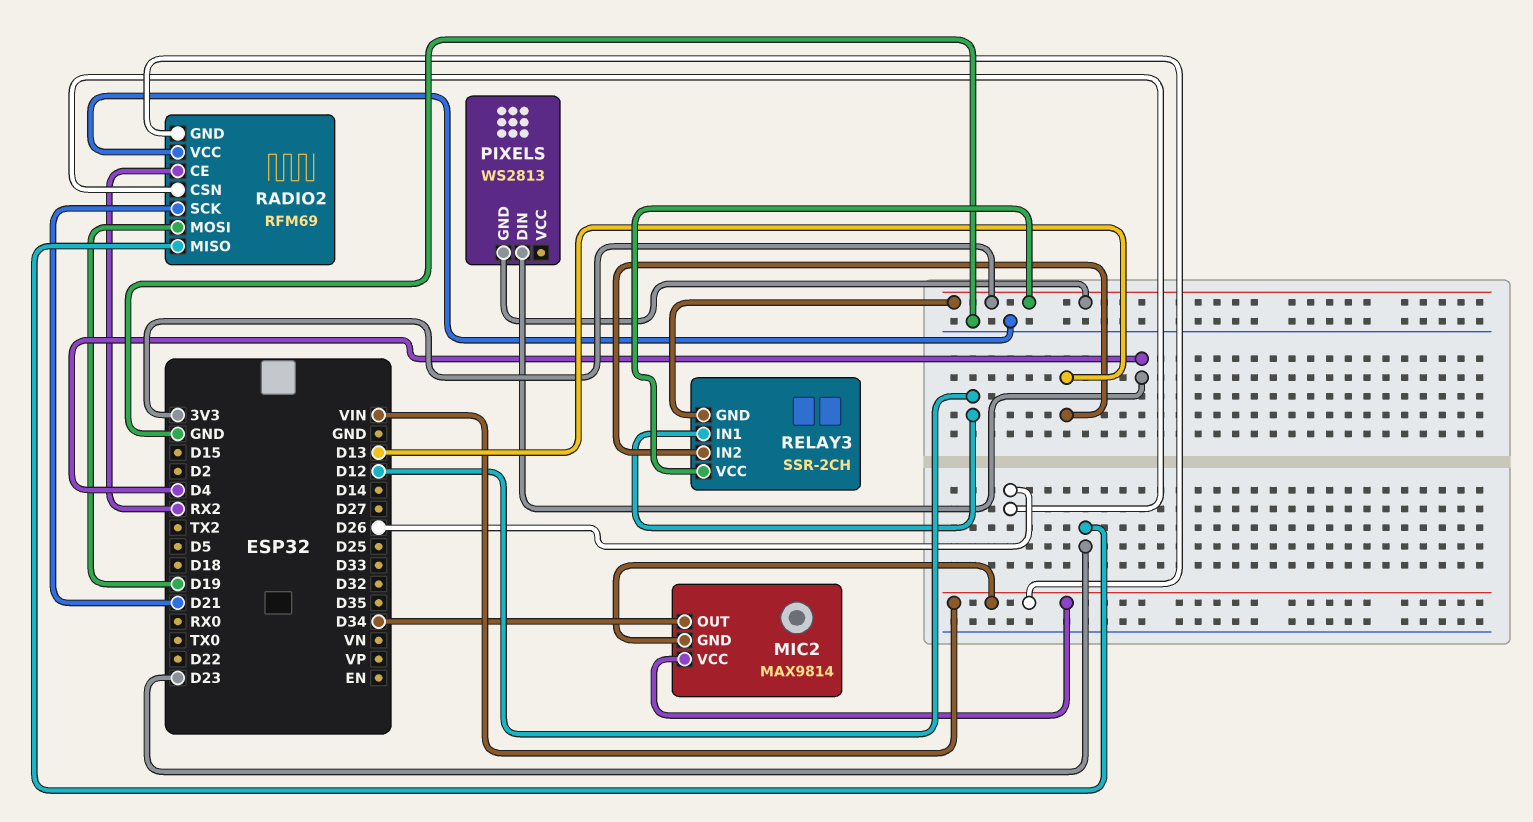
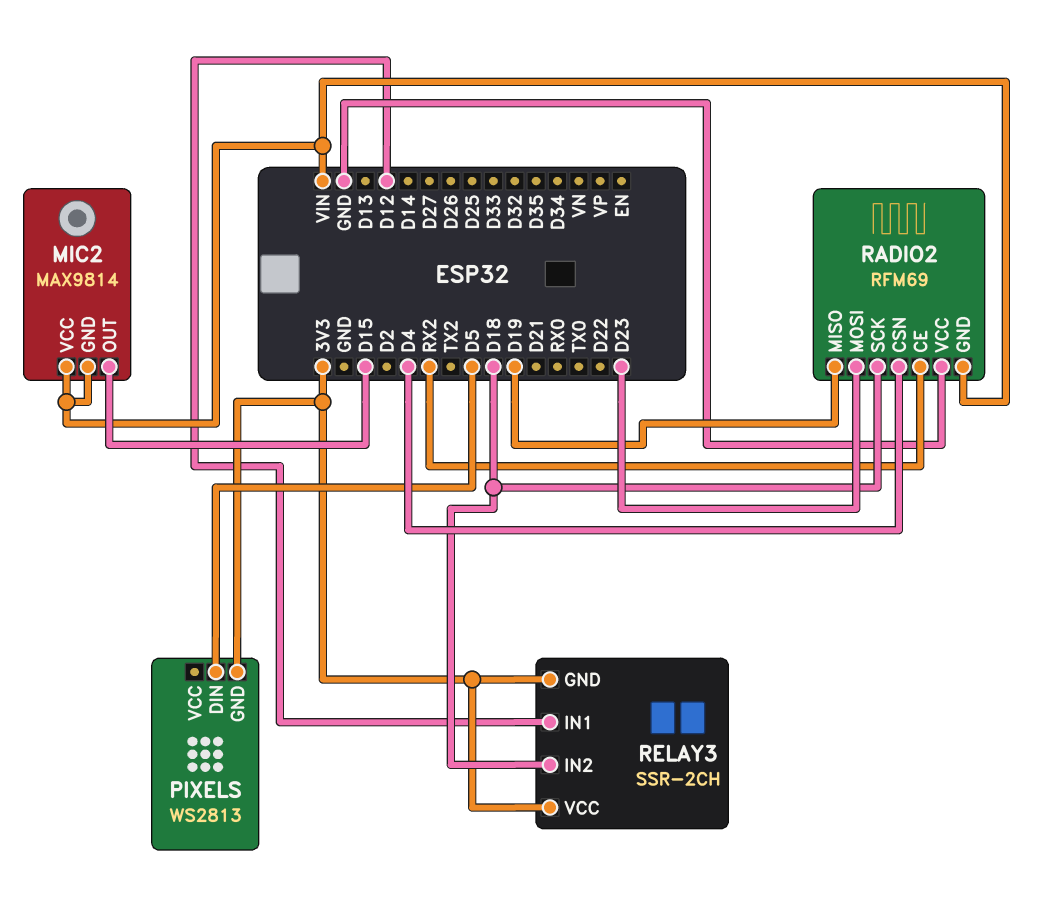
MIC2 pin OUT: D34 -> D15
PIXELS pin DIN: D4 -> D5
RADIO2 pin CSN: D26 -> D4
RADIO2 pin MISO: D23 -> D19
RADIO2 pin MOSI: D19 -> D23
RADIO2 pin SCK: D21 -> D18
RELAY3 pin IN2: D13 -> D18

